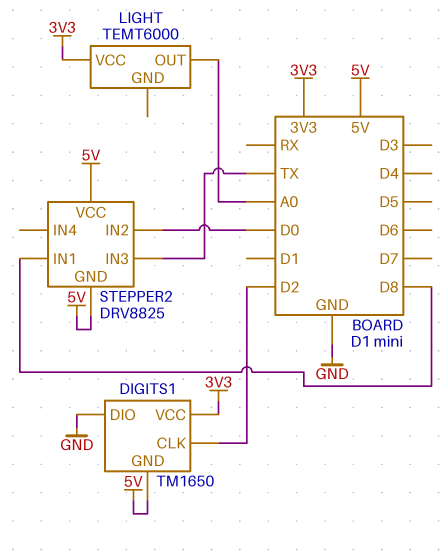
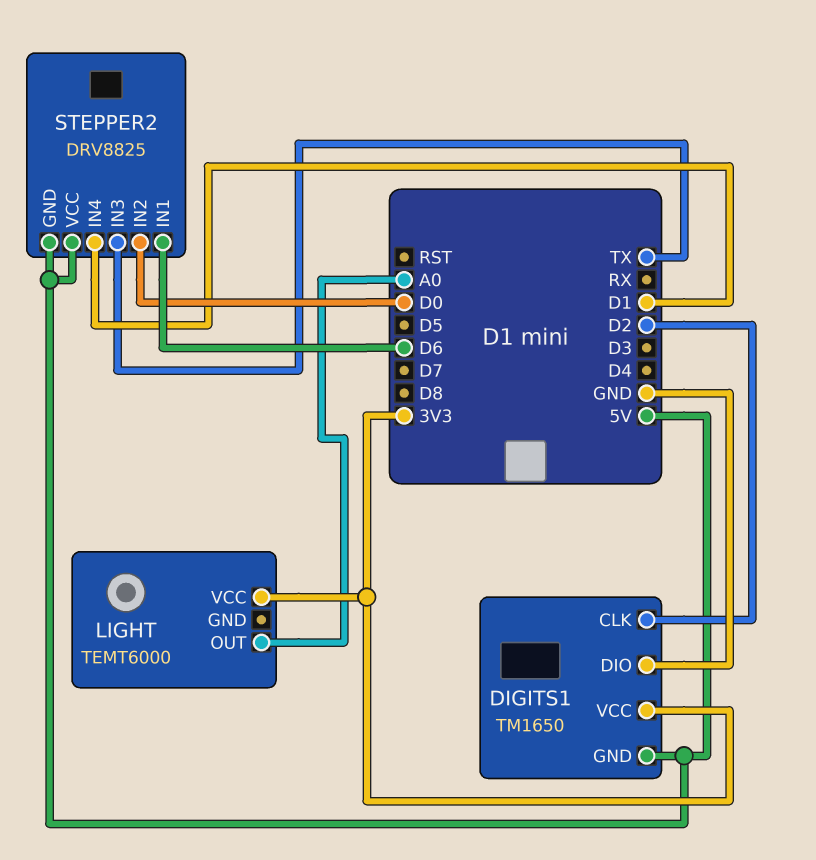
STEPPER2 pin IN1: D8 -> D6
STEPPER2 pin IN4: none -> D1

